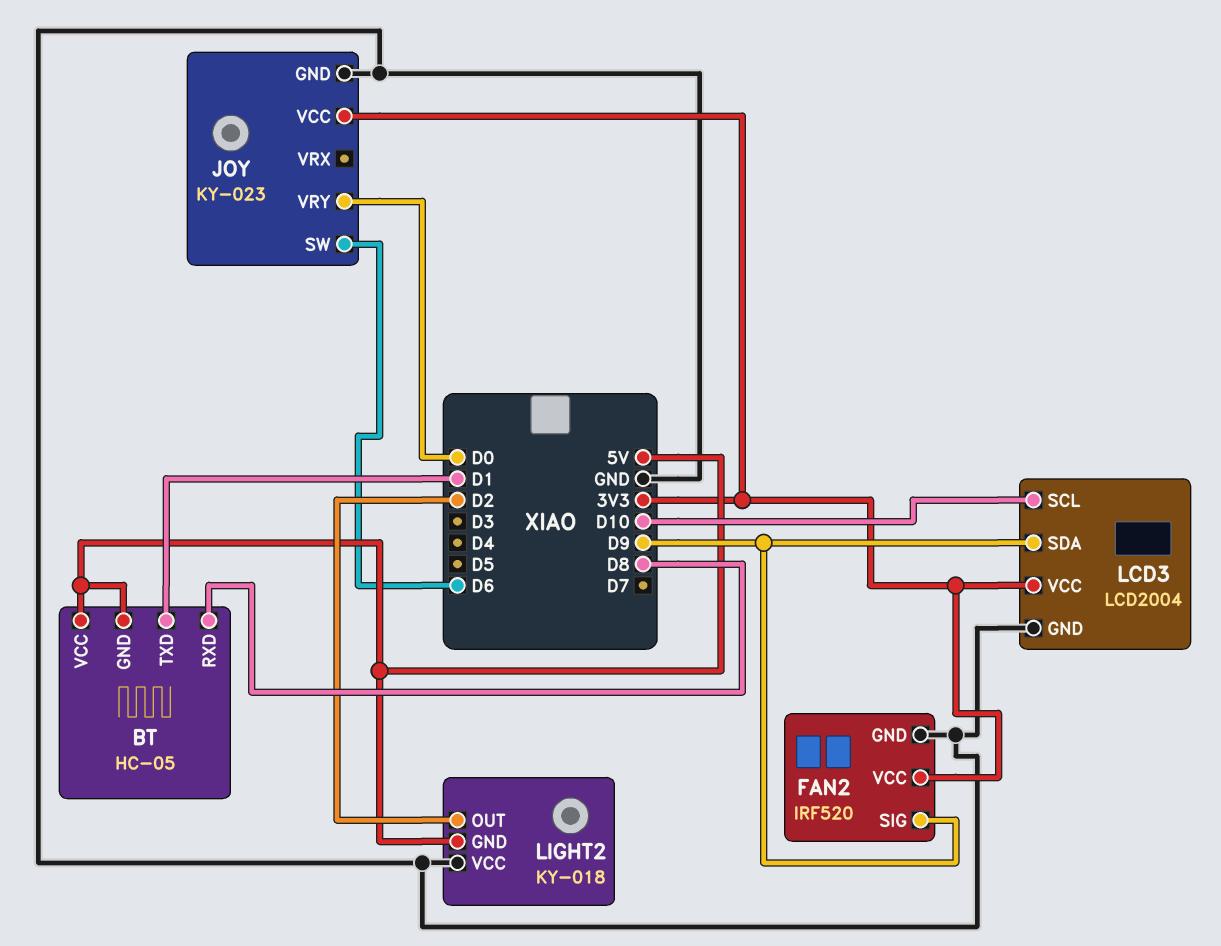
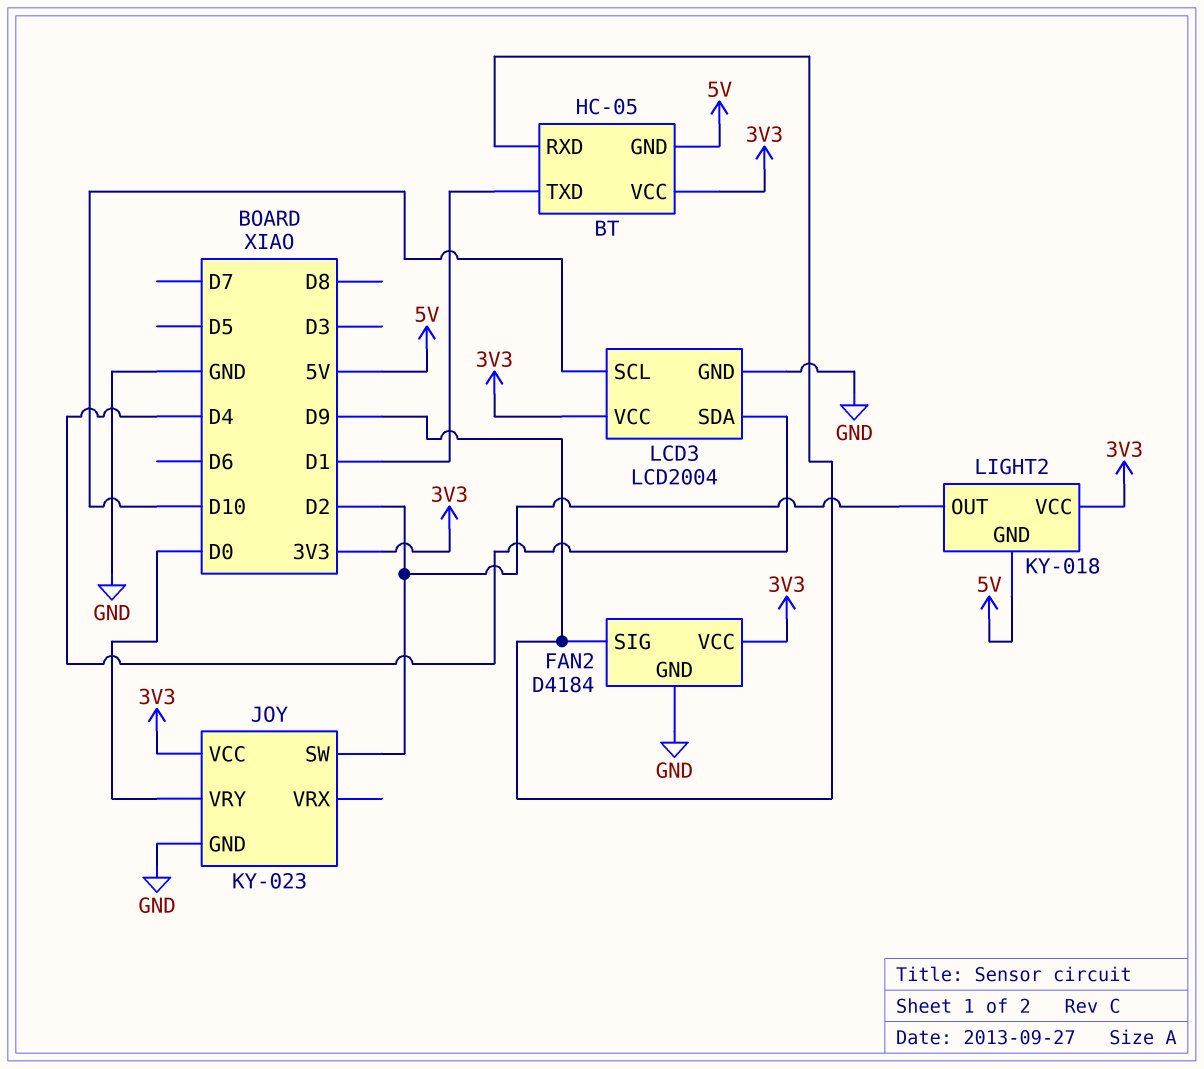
BT pin RXD: D8 -> D9
BT pin VCC: 5V -> 3V3
FAN2: IRF520 -> D4184
JOY pin SW: D6 -> D2
LCD3 pin SDA: D9 -> D4
LIGHT2 pin VCC: GND -> 3V3

